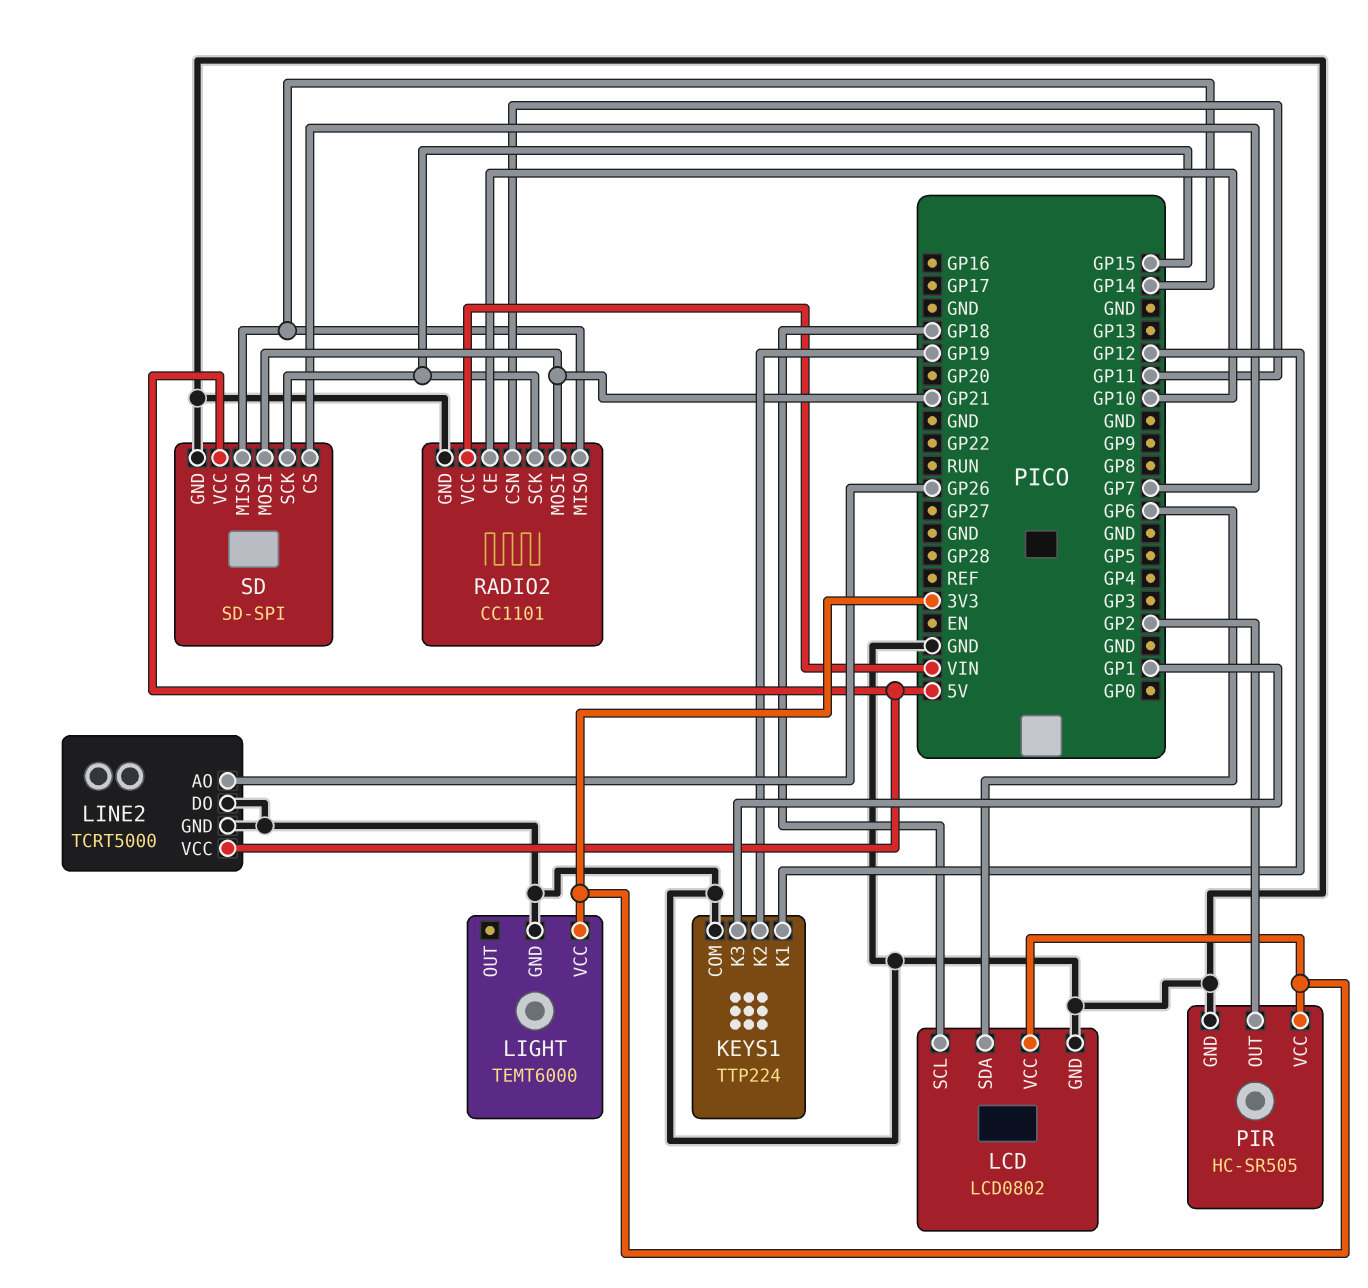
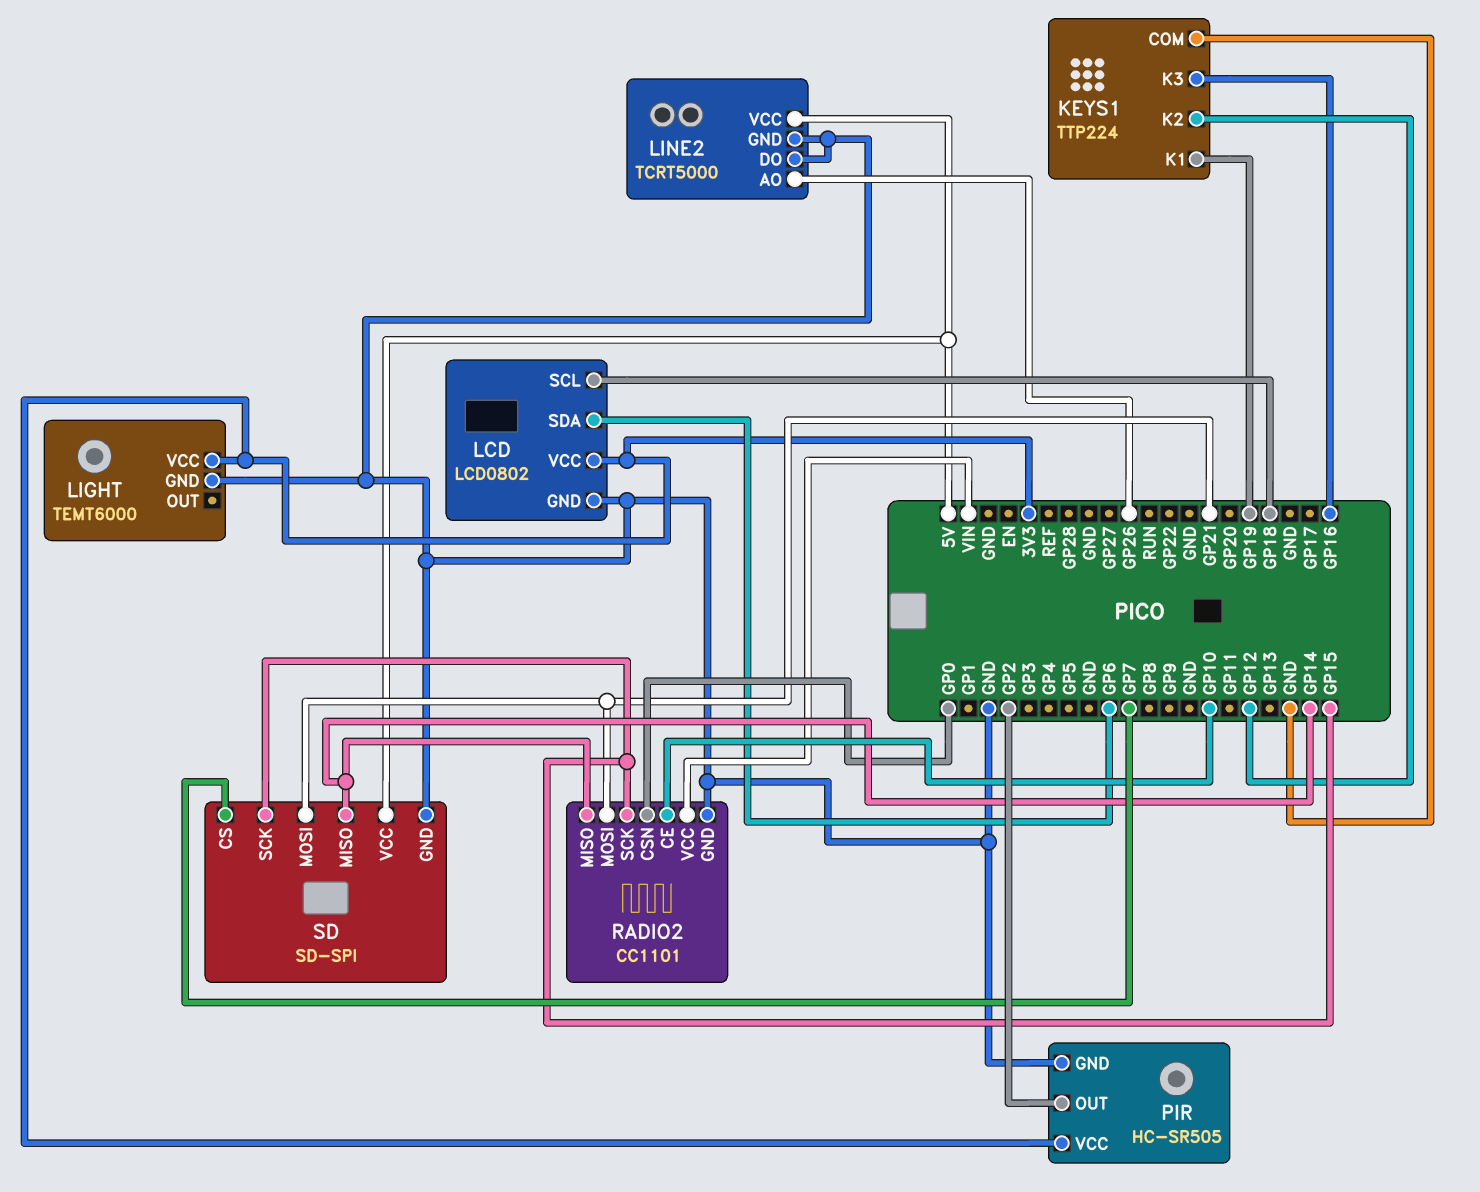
KEYS1 pin K1: GP12 -> GP19
KEYS1 pin K2: GP19 -> GP12
KEYS1 pin K3: GP1 -> GP16
RADIO2 pin CSN: GP11 -> GP0

